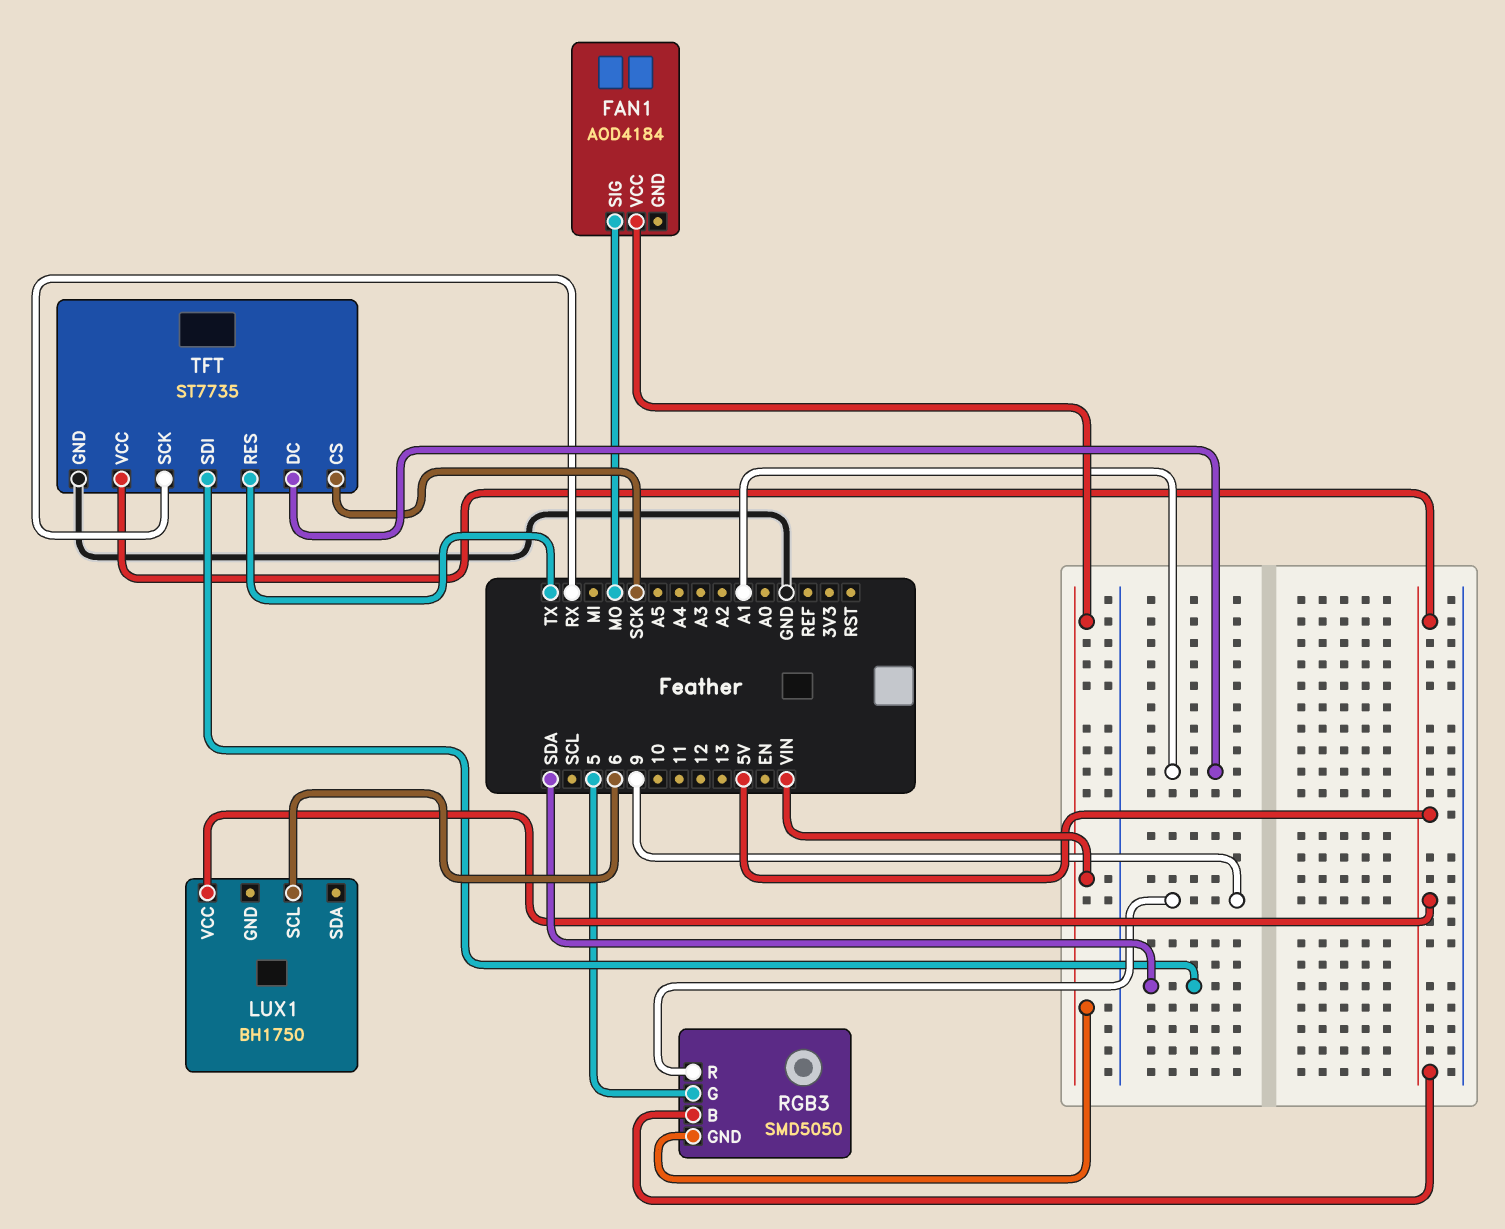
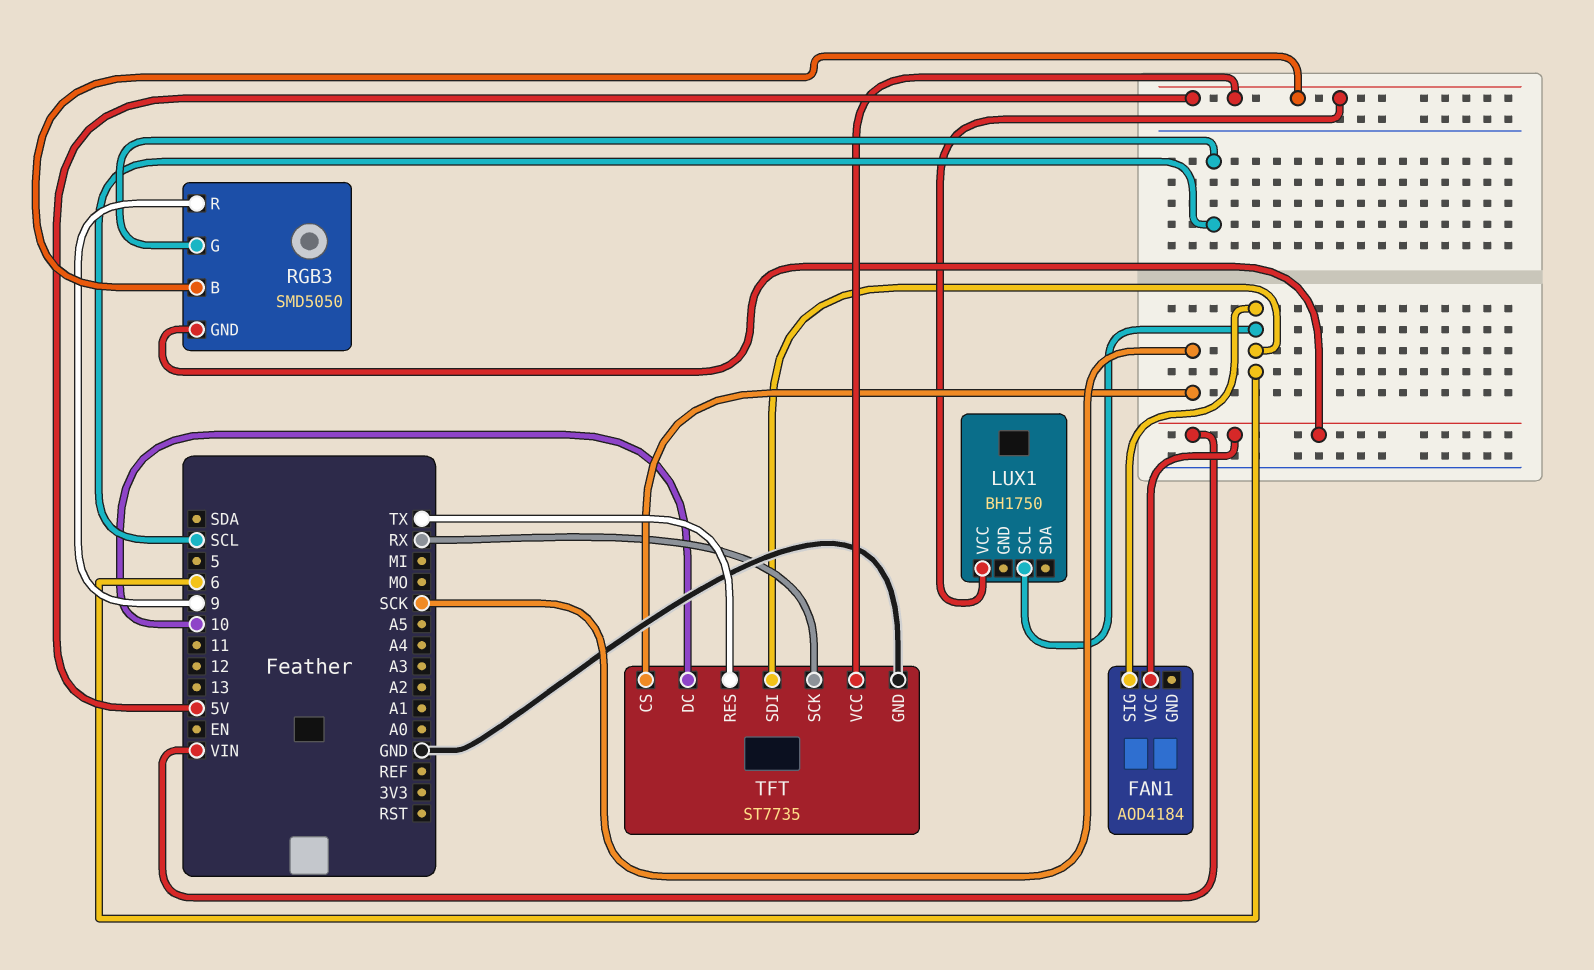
FAN1 pin SIG: MO -> 6
RGB3 pin G: 5 -> SCL
TFT pin DC: A1 -> 10
TFT pin SDI: SDA -> 6

